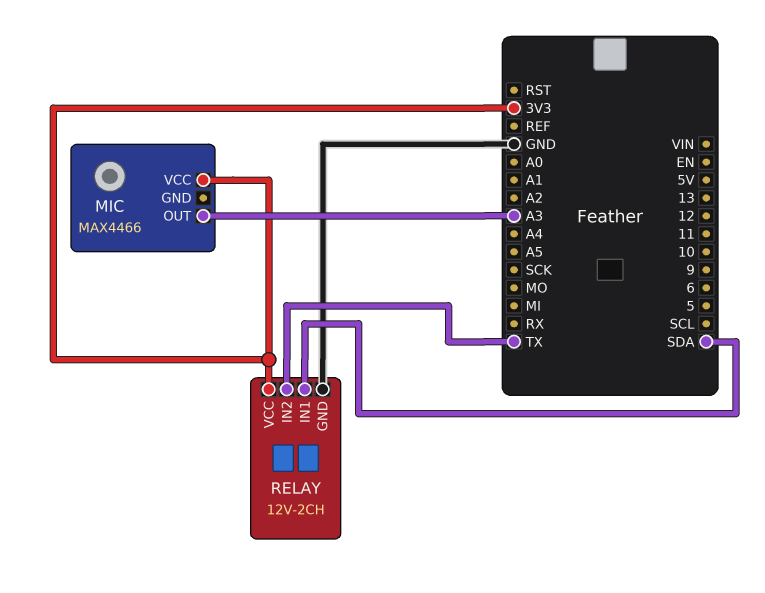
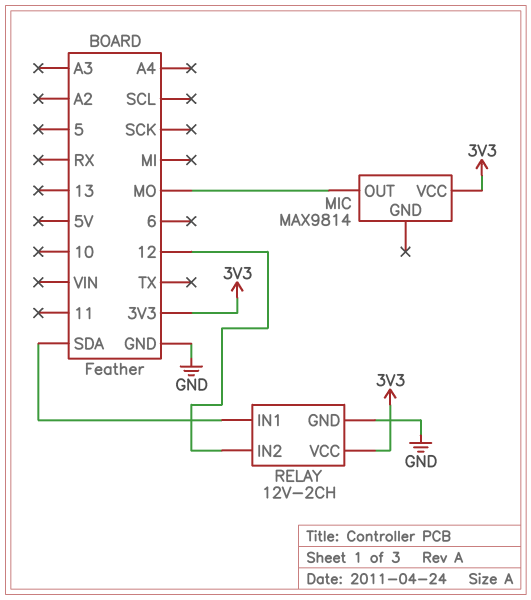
MIC: MAX4466 -> MAX9814
MIC pin OUT: A3 -> MO
RELAY pin IN2: TX -> 12

